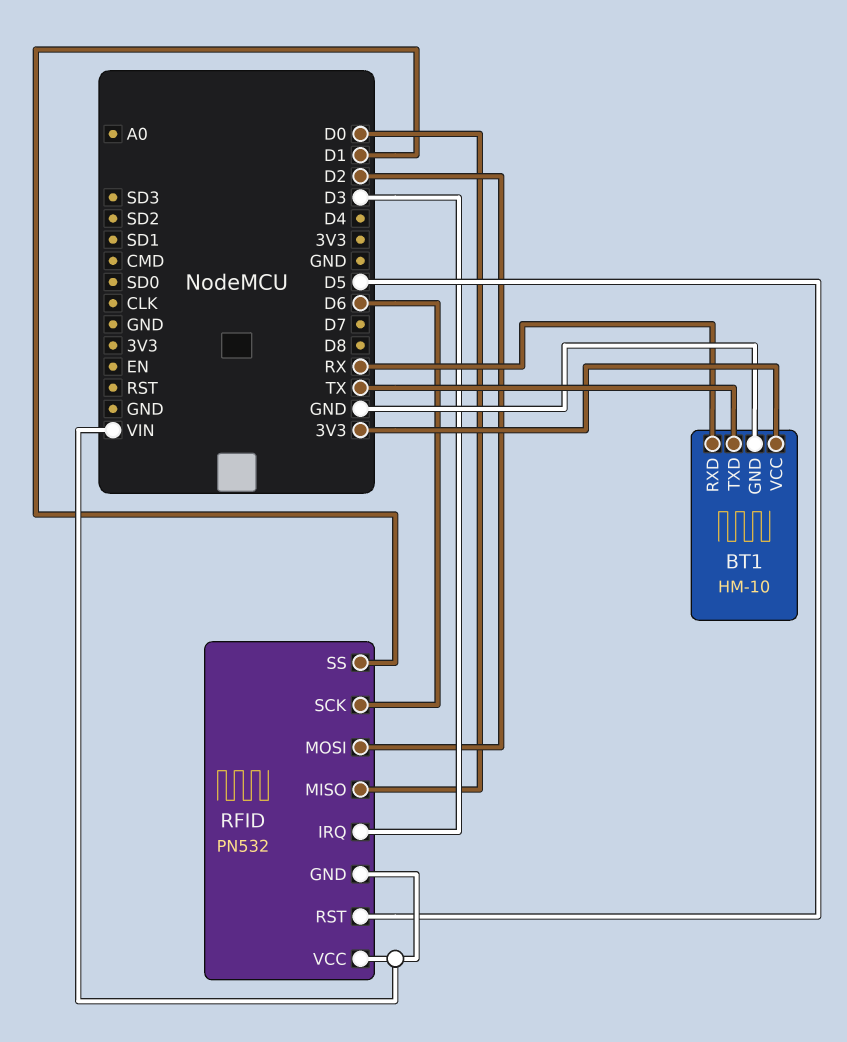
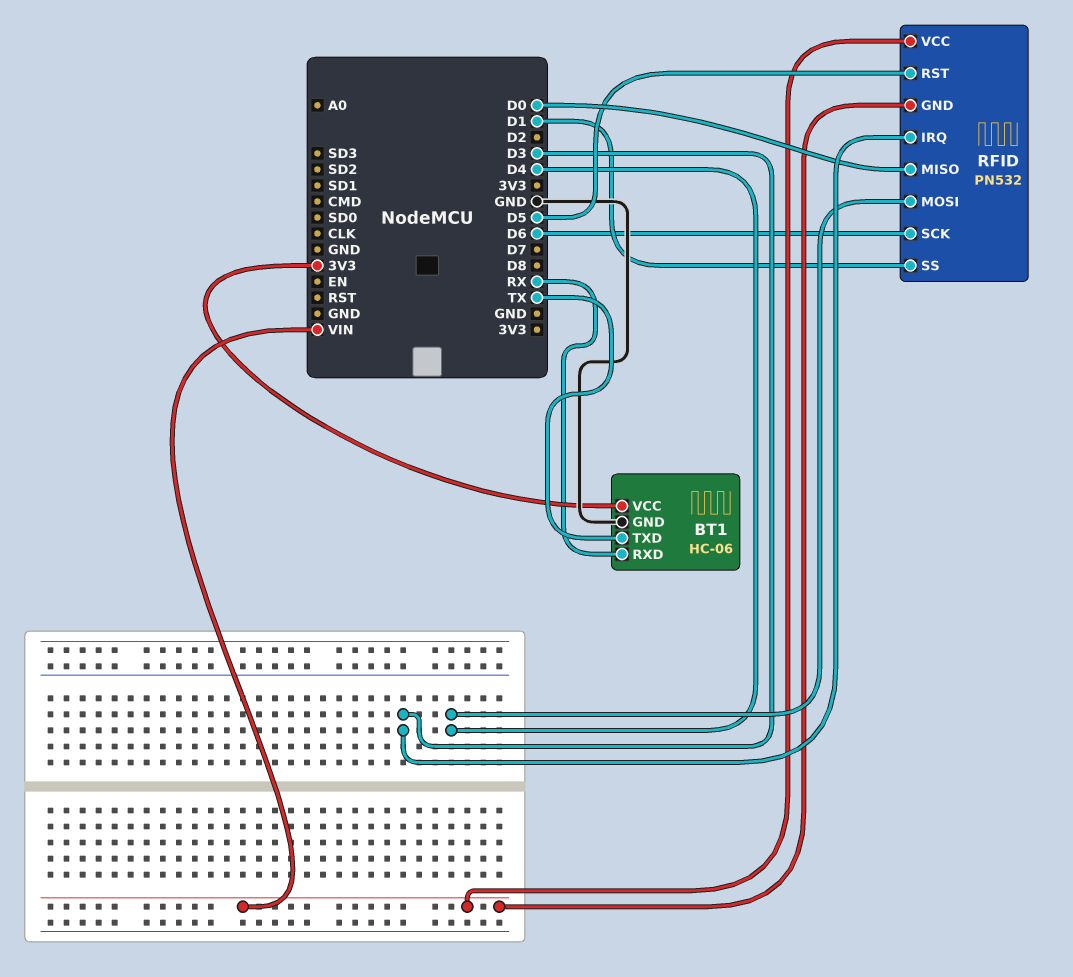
BT1: HM-10 -> HC-06
RFID pin MOSI: D2 -> D4

